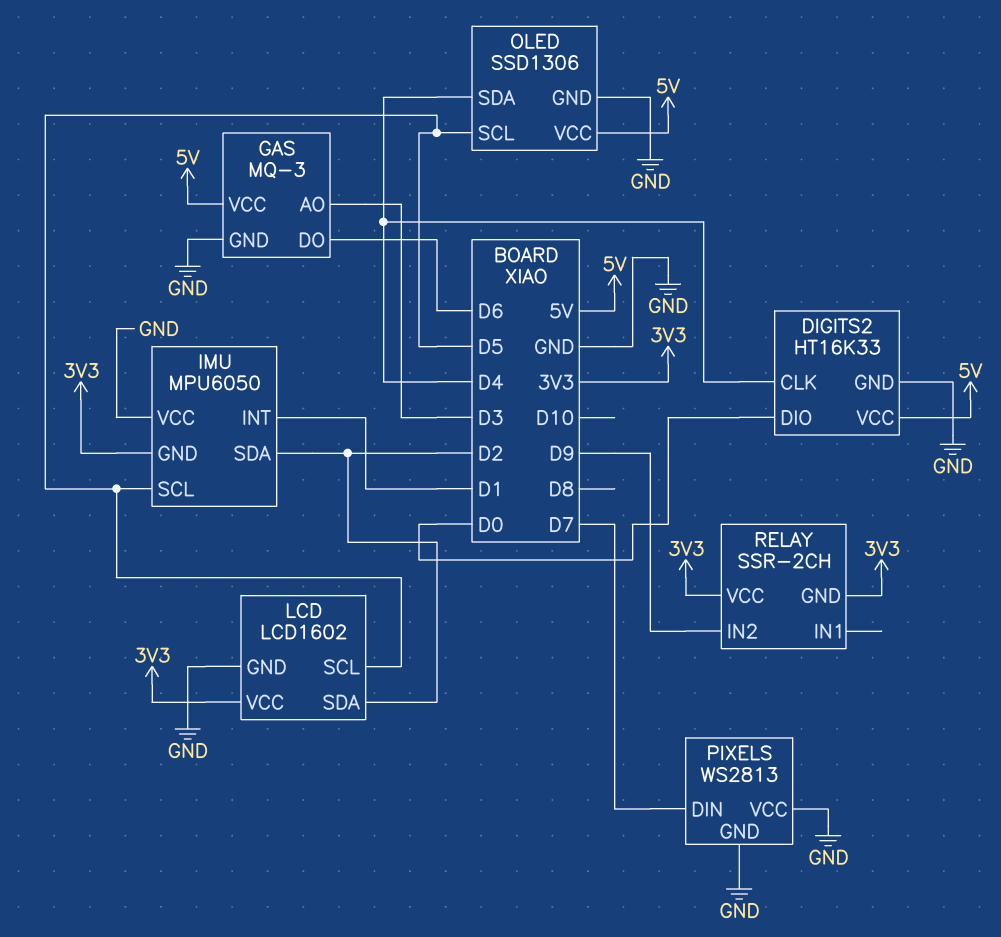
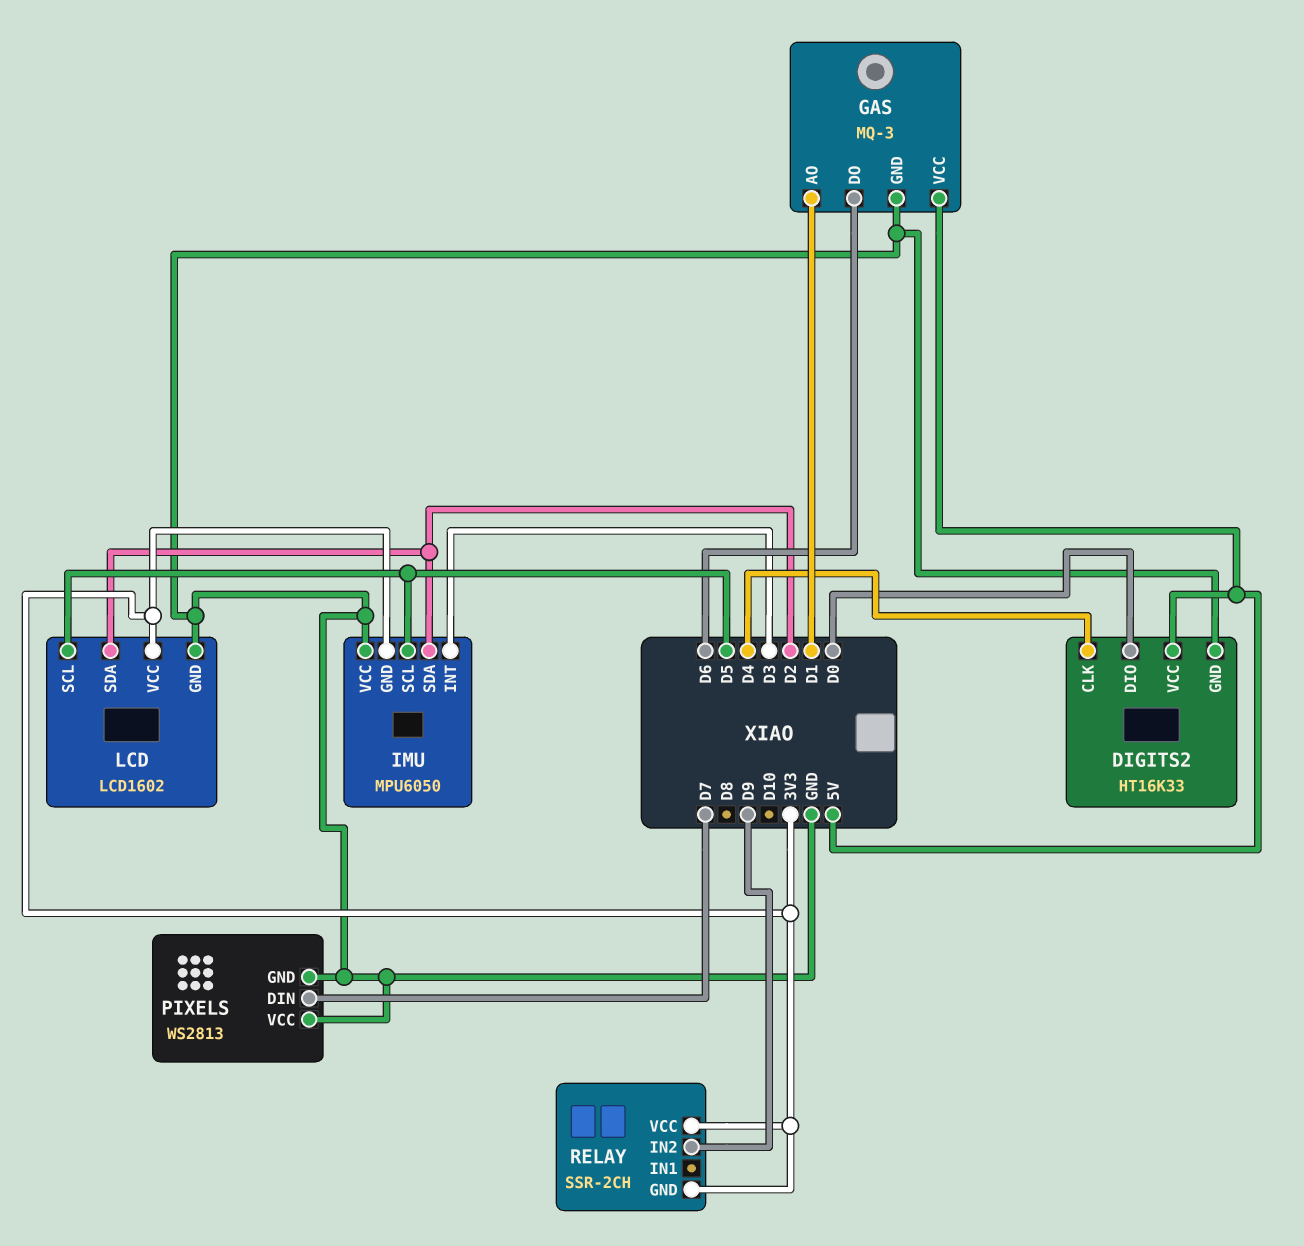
GAS pin AO: D3 -> D1
IMU pin INT: D1 -> D3
OLED: SSD1306 -> none
OLED pin GND: GND -> none
OLED pin SCL: D5 -> none
OLED pin SDA: D4 -> none
OLED pin VCC: 5V -> none

